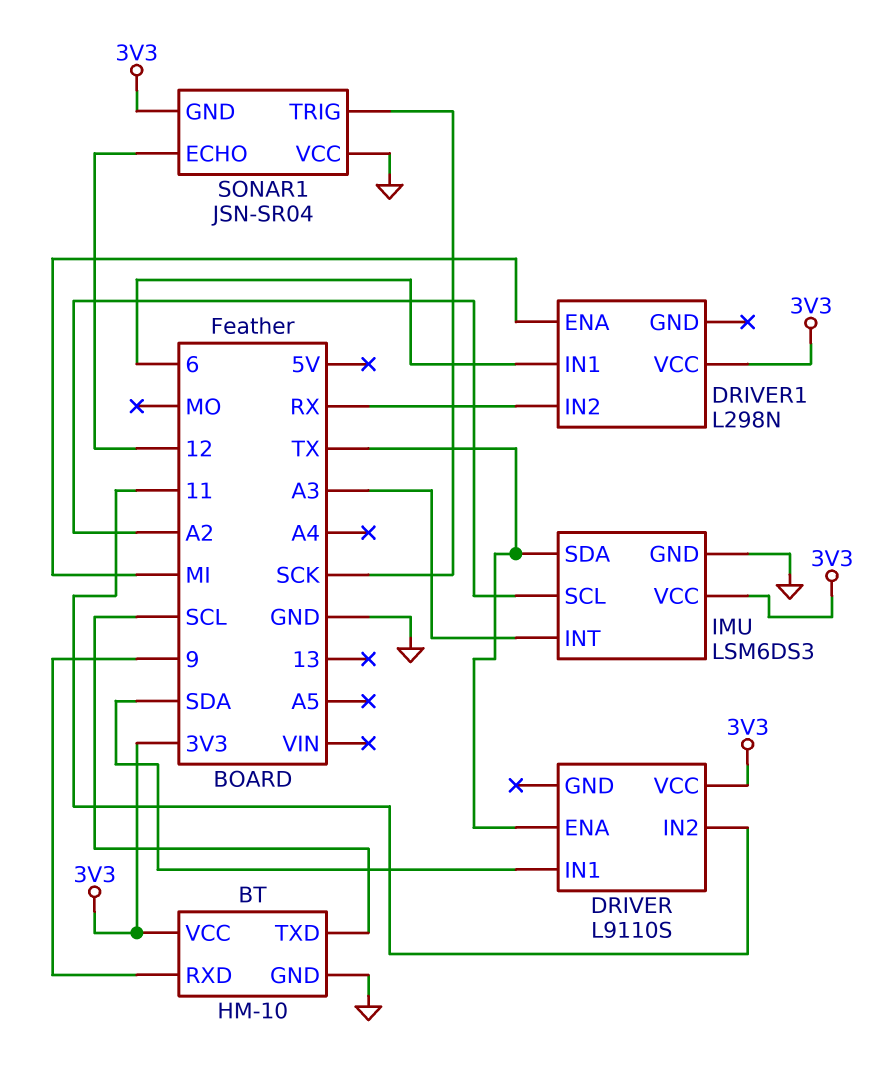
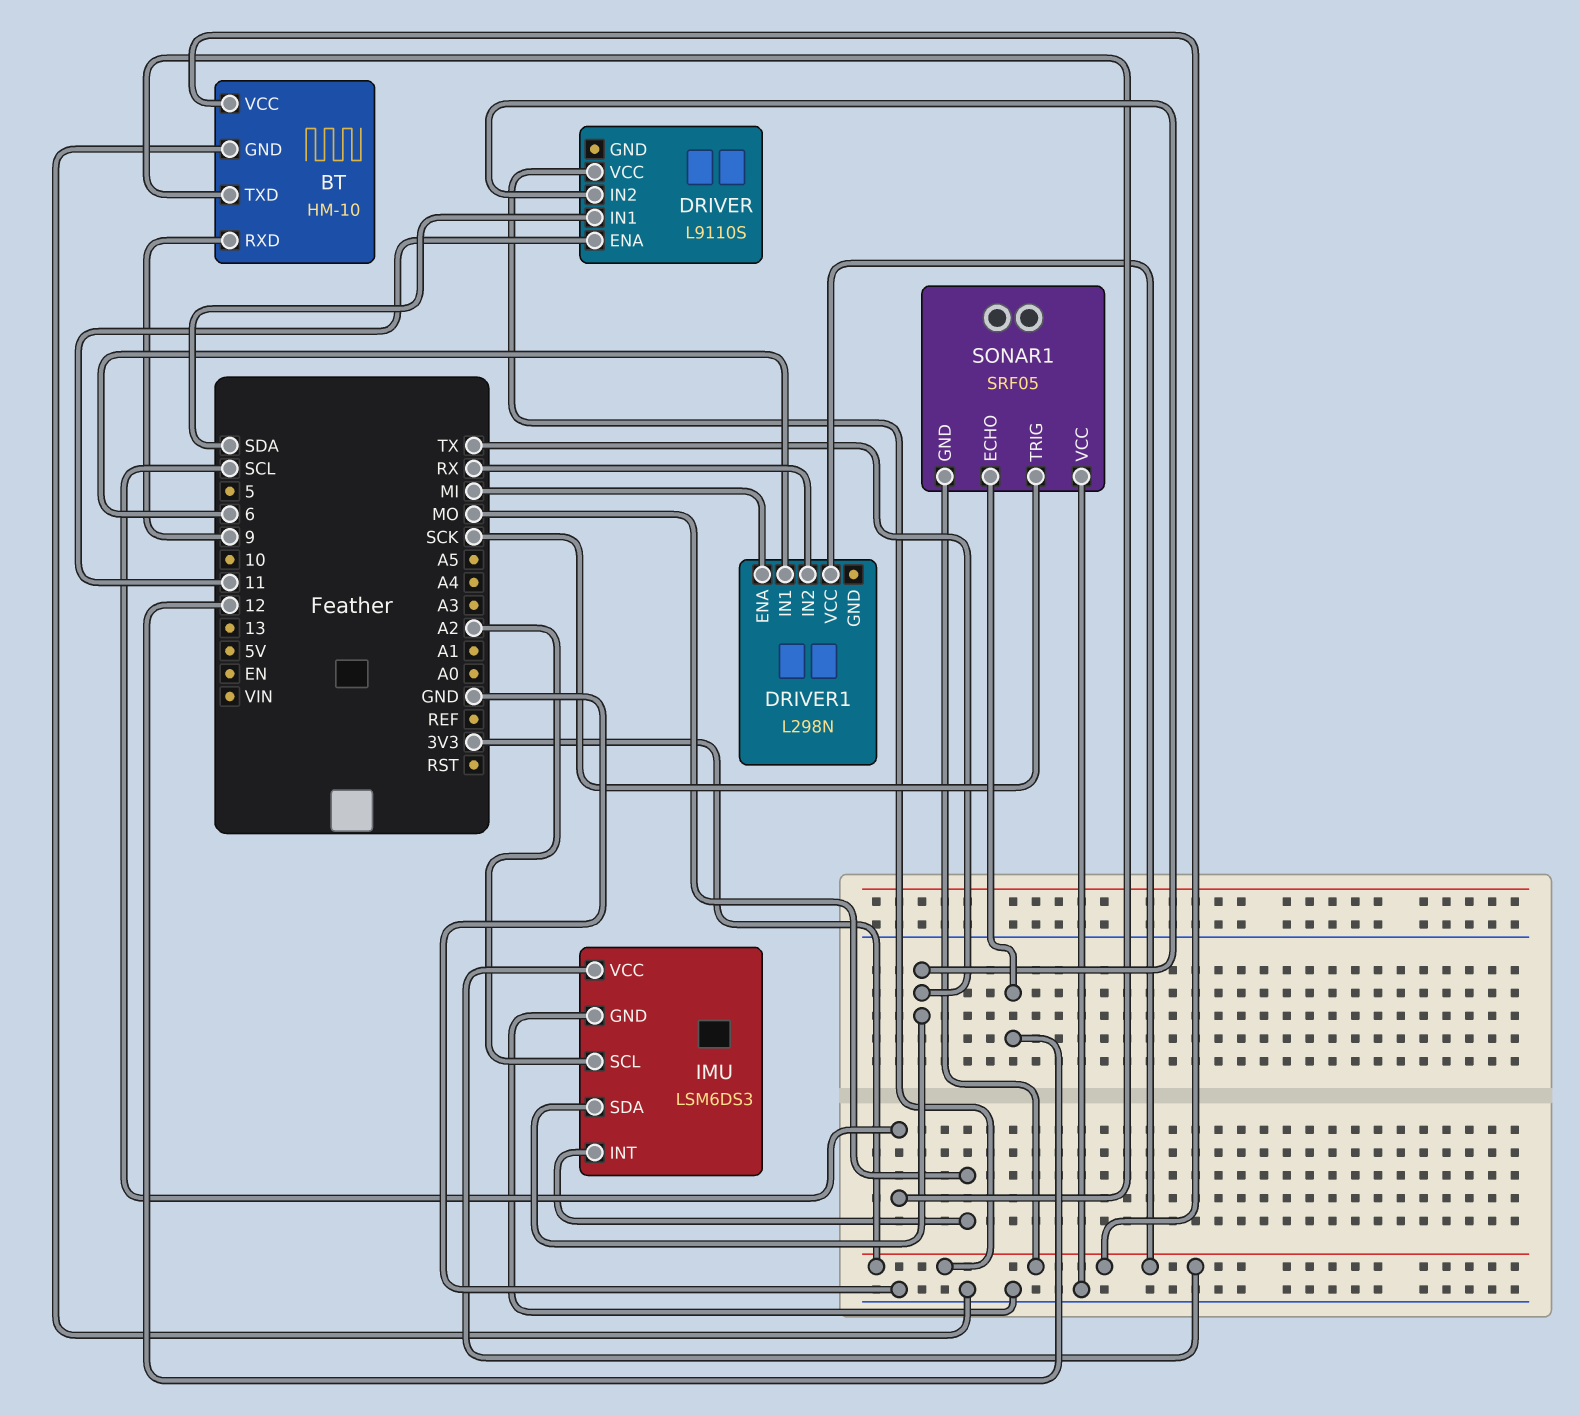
DRIVER pin ENA: TX -> 11
DRIVER pin IN2: 11 -> TX
IMU pin INT: A3 -> MO
SONAR1: JSN-SR04 -> SRF05

